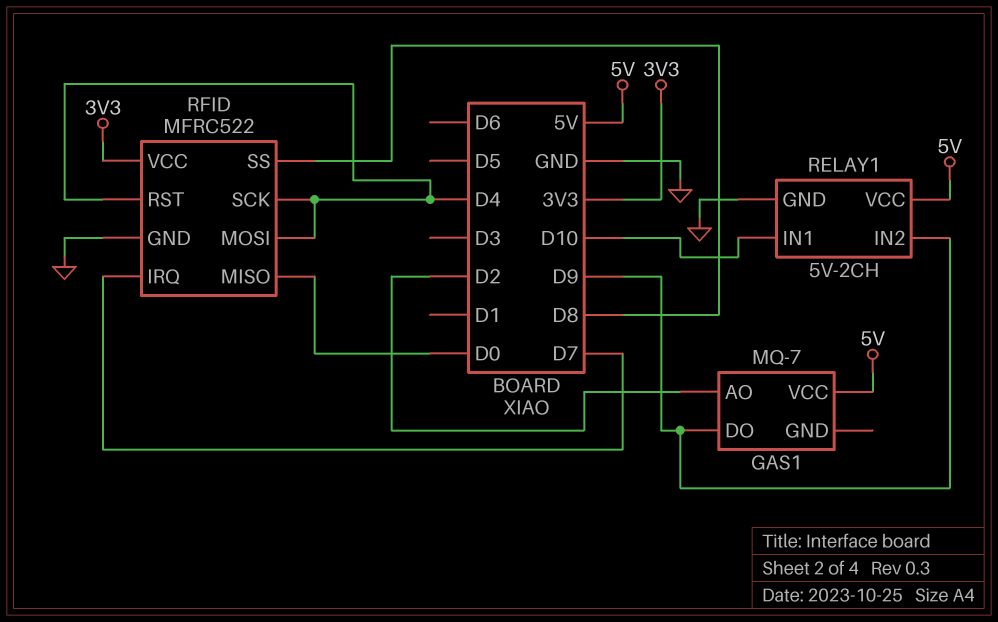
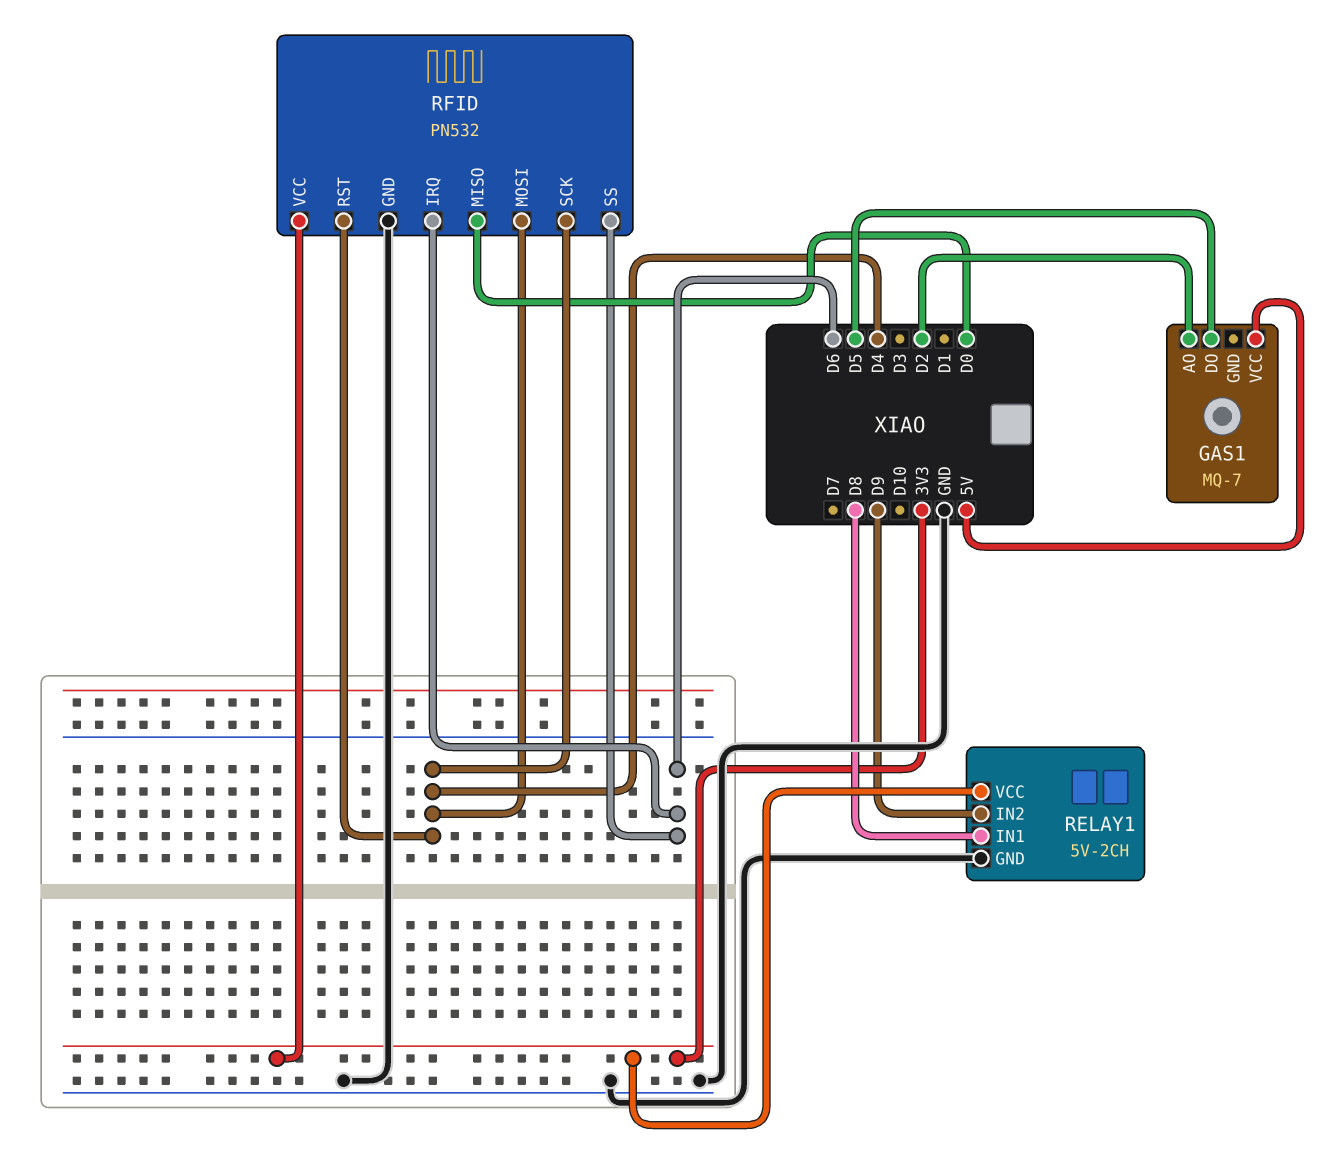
GAS1 pin DO: D9 -> D5
RELAY1 pin IN1: D10 -> D8
RELAY1 pin VCC: 5V -> 3V3
RFID: MFRC522 -> PN532
RFID pin IRQ: D7 -> D6
RFID pin SS: D8 -> D6

